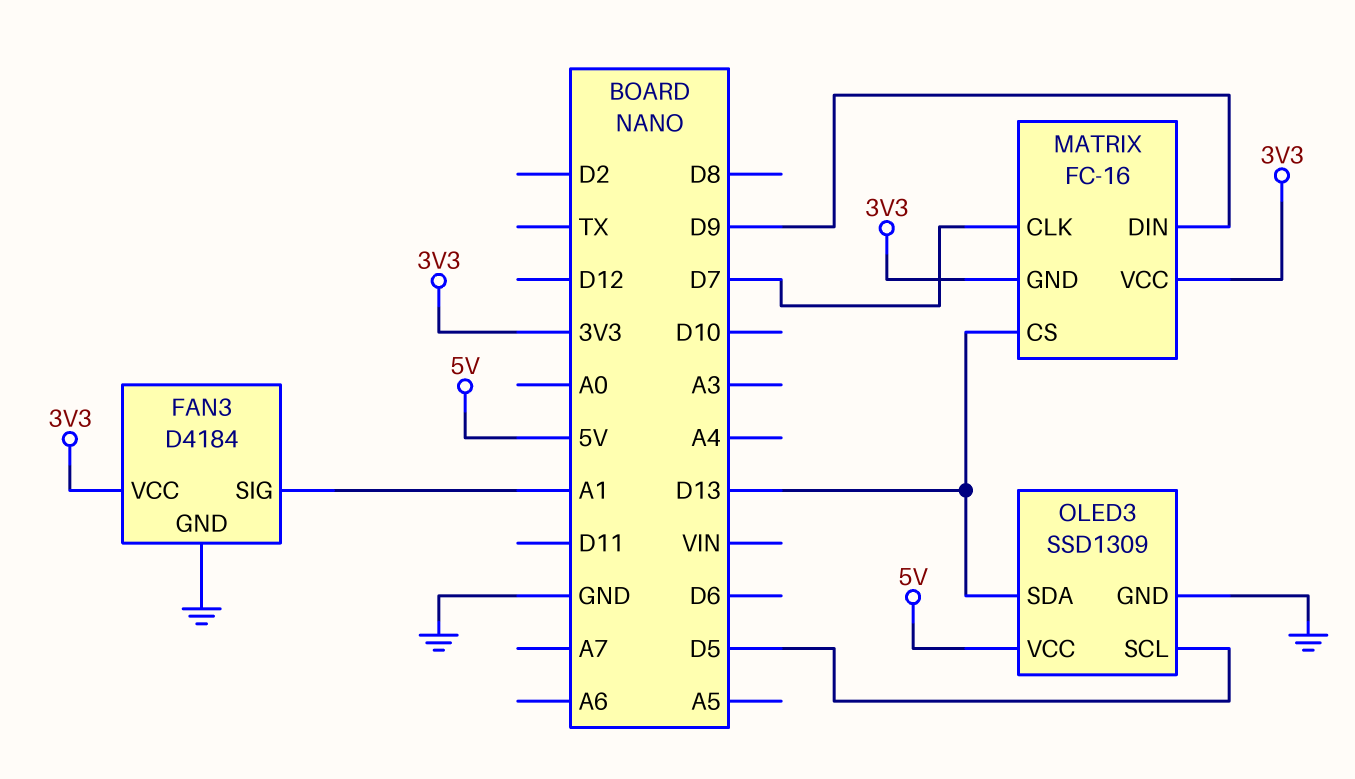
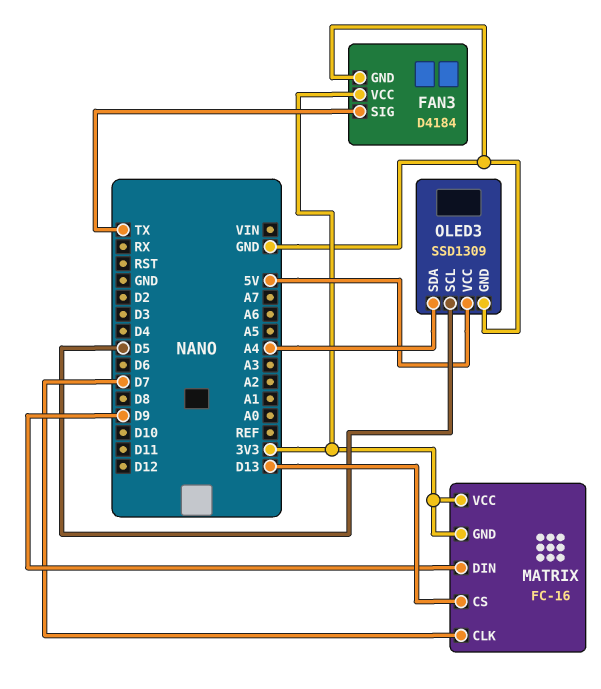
FAN3 pin SIG: A1 -> TX
OLED3 pin SDA: D13 -> A4

